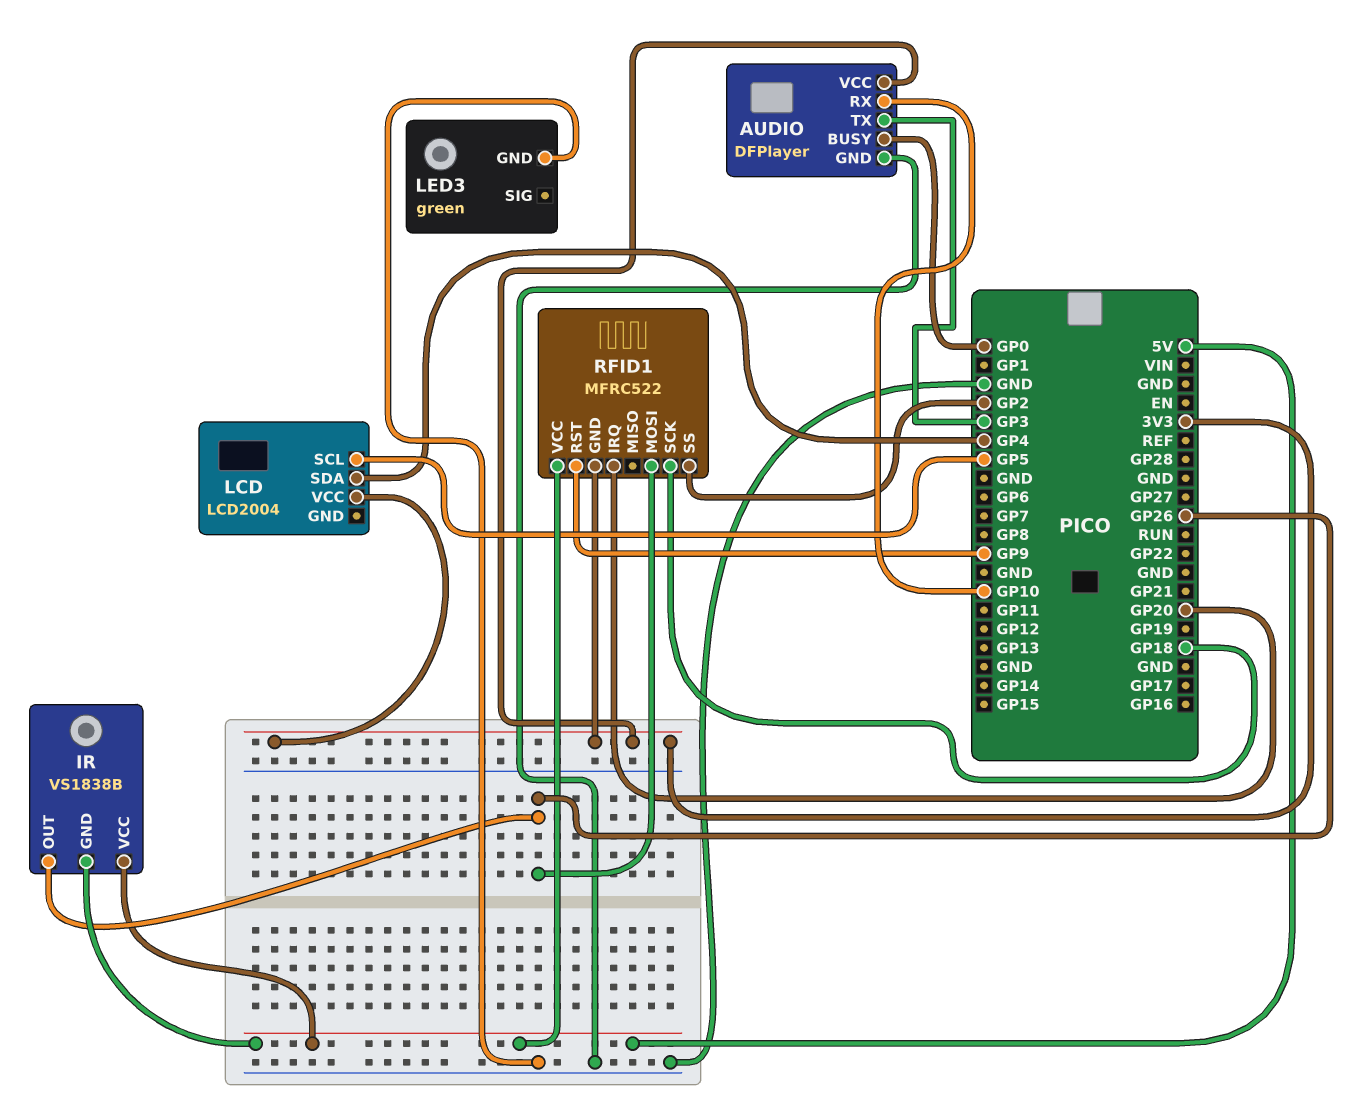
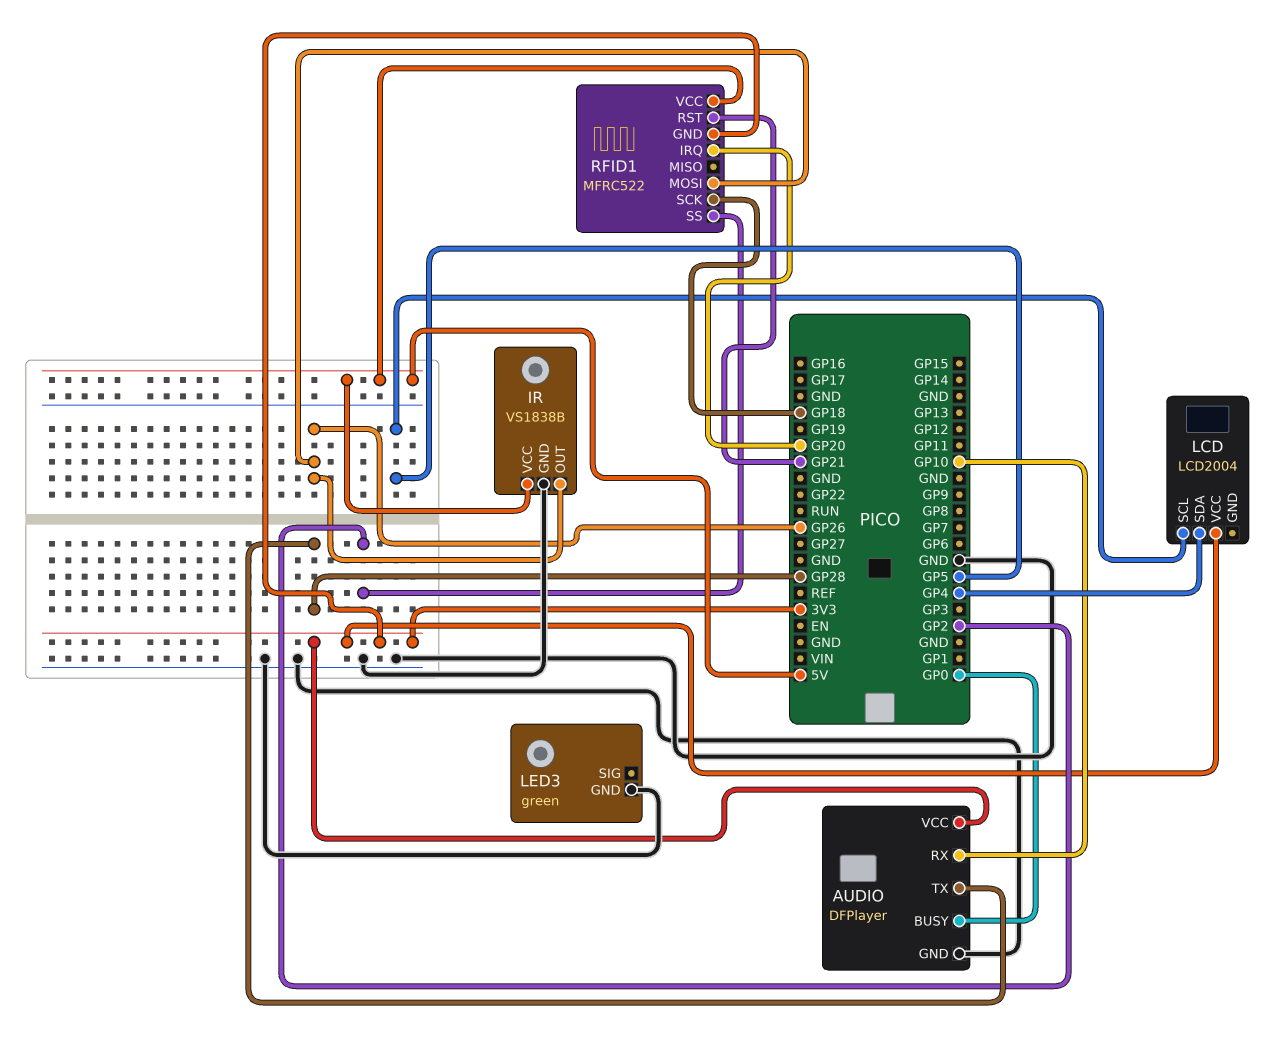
AUDIO pin TX: GP3 -> GP28
IR pin GND: 5V -> GND
RFID1 pin RST: GP9 -> GP21

